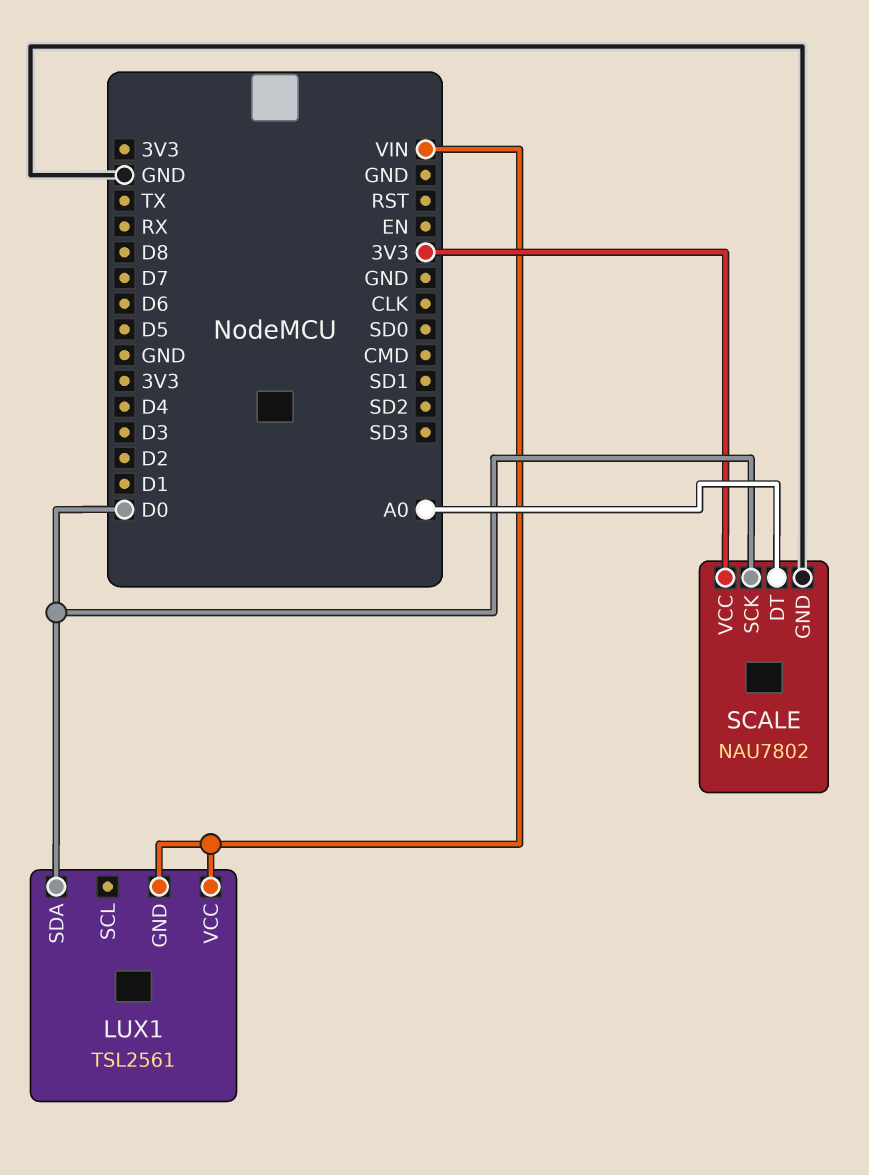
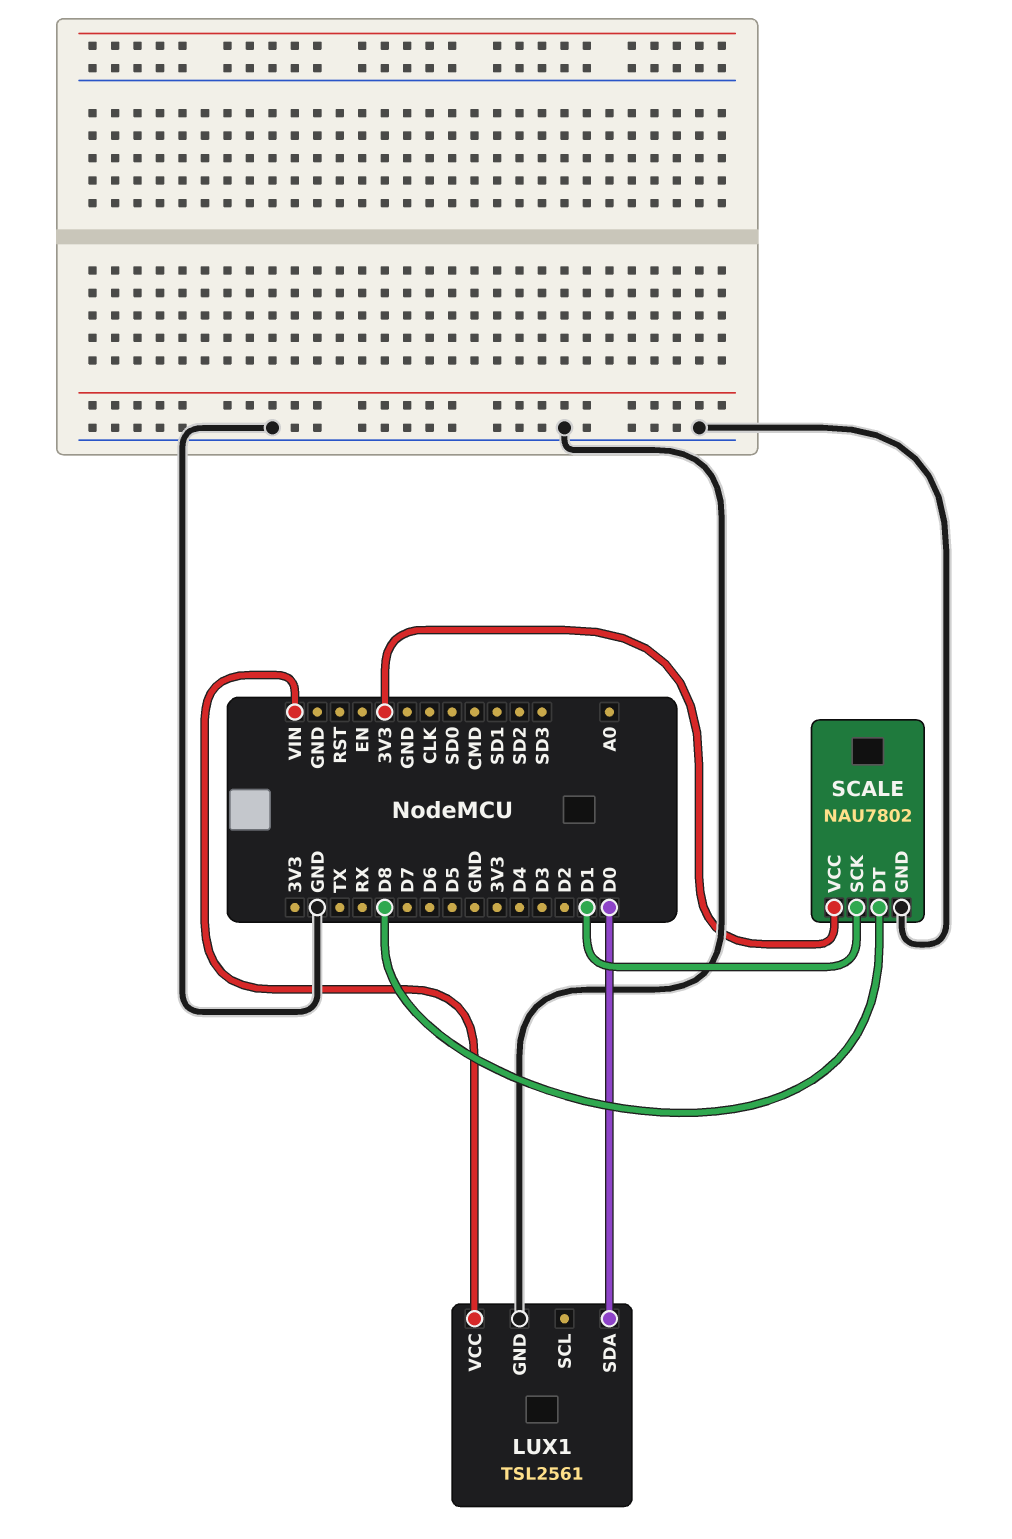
LUX1 pin GND: VIN -> GND
SCALE pin DT: A0 -> D8
SCALE pin SCK: D0 -> D1

